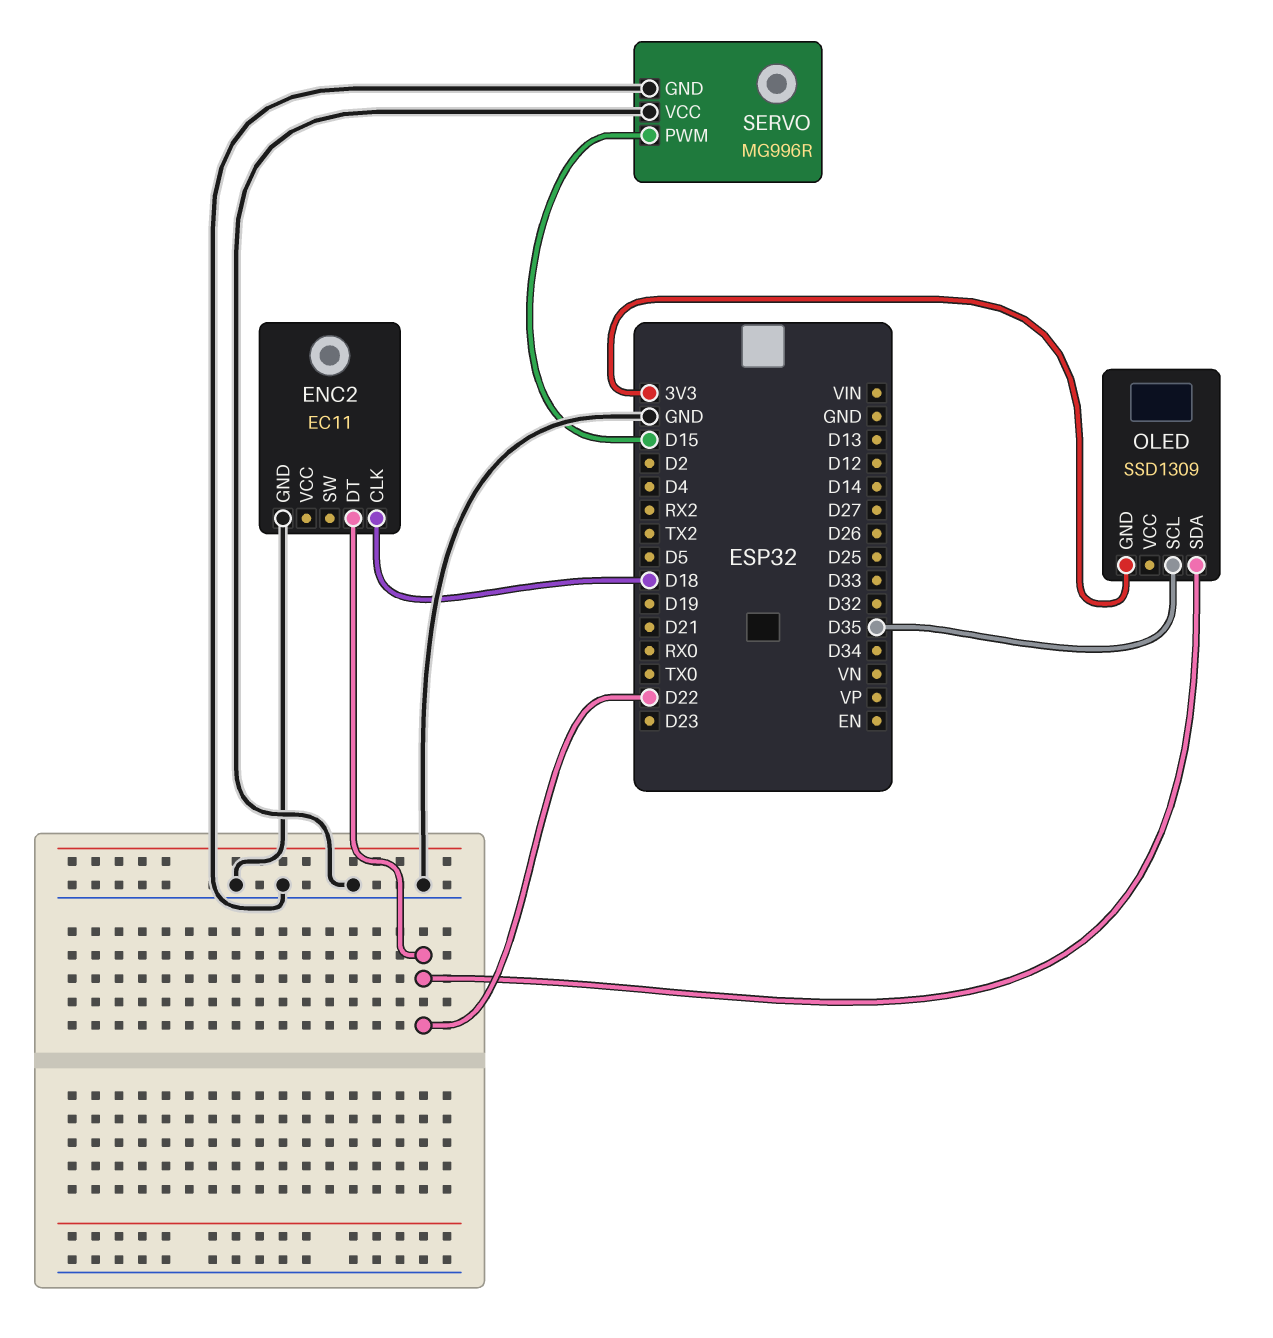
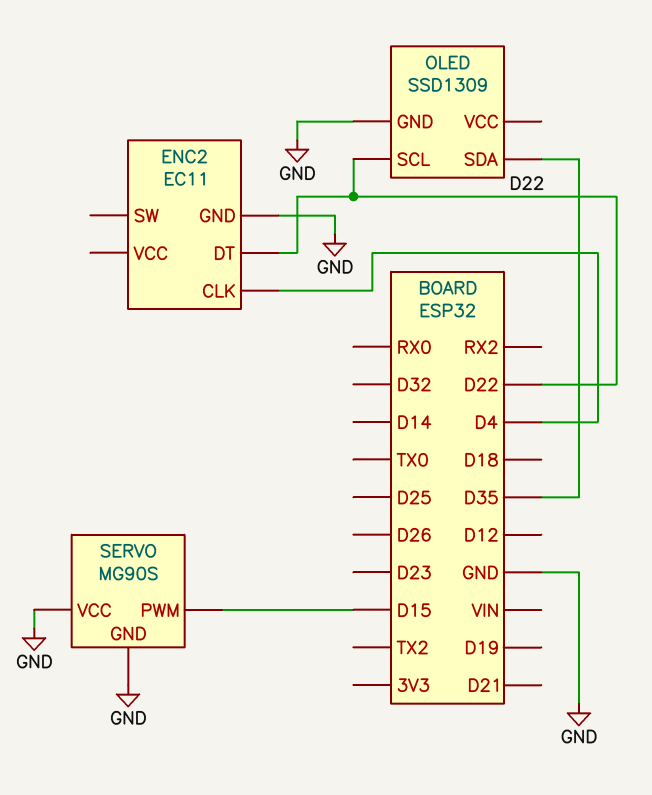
ENC2 pin CLK: D18 -> D4
OLED pin GND: 3V3 -> GND
OLED pin SCL: D35 -> D22
OLED pin SDA: D22 -> D35
SERVO: MG996R -> MG90S

